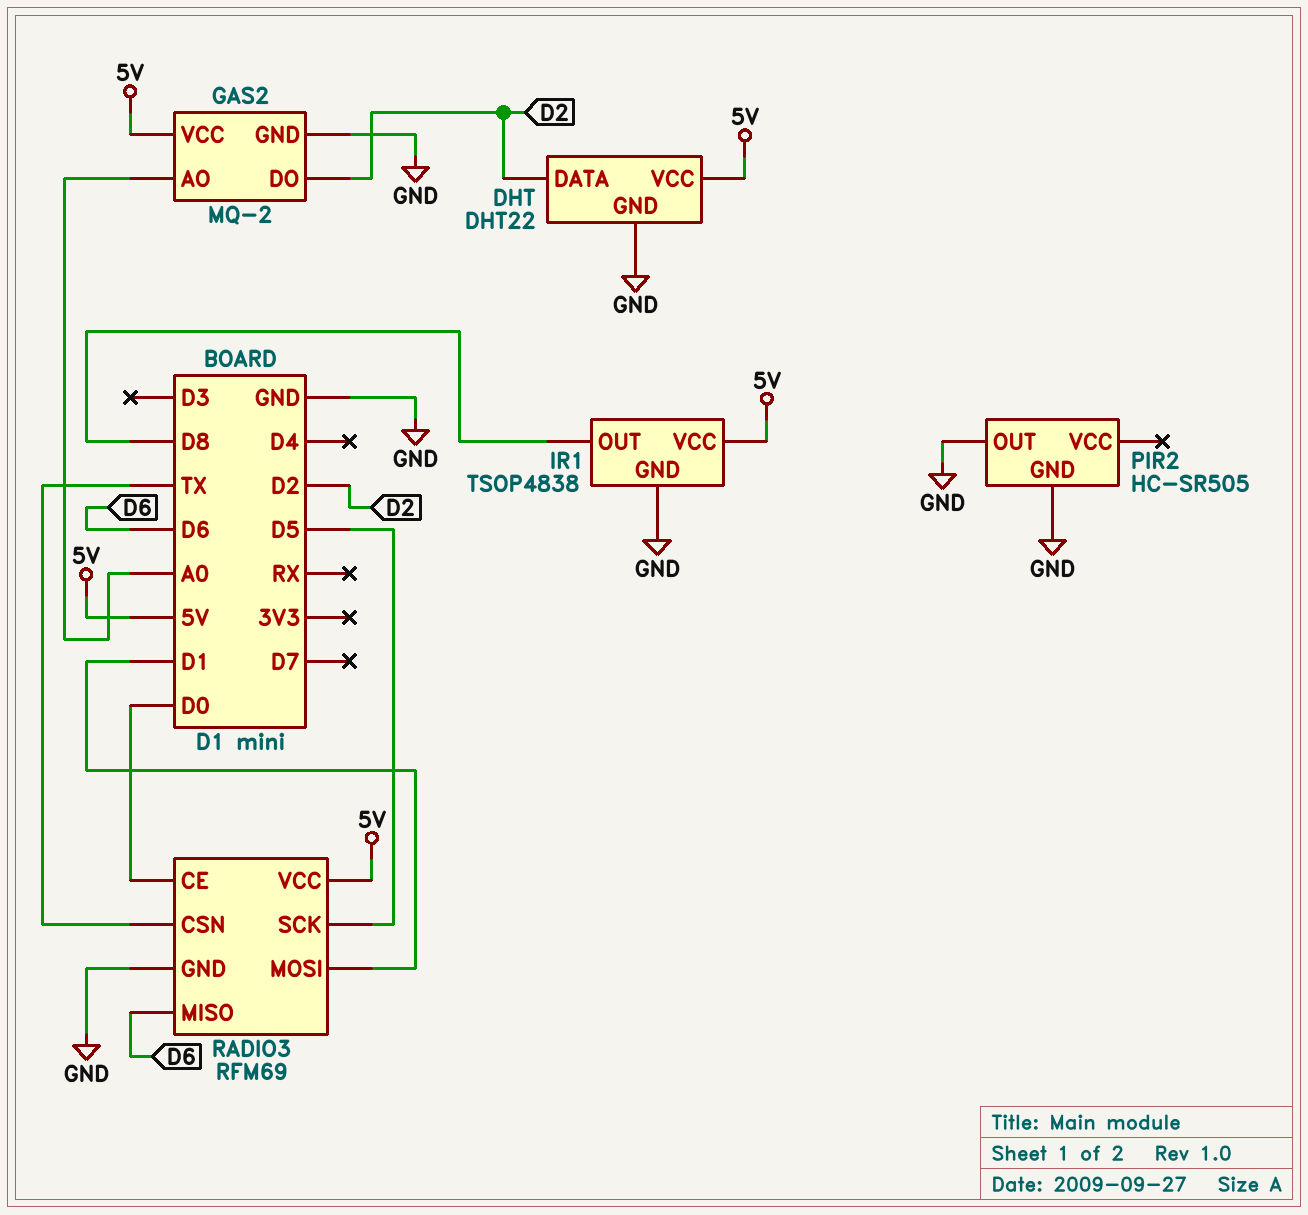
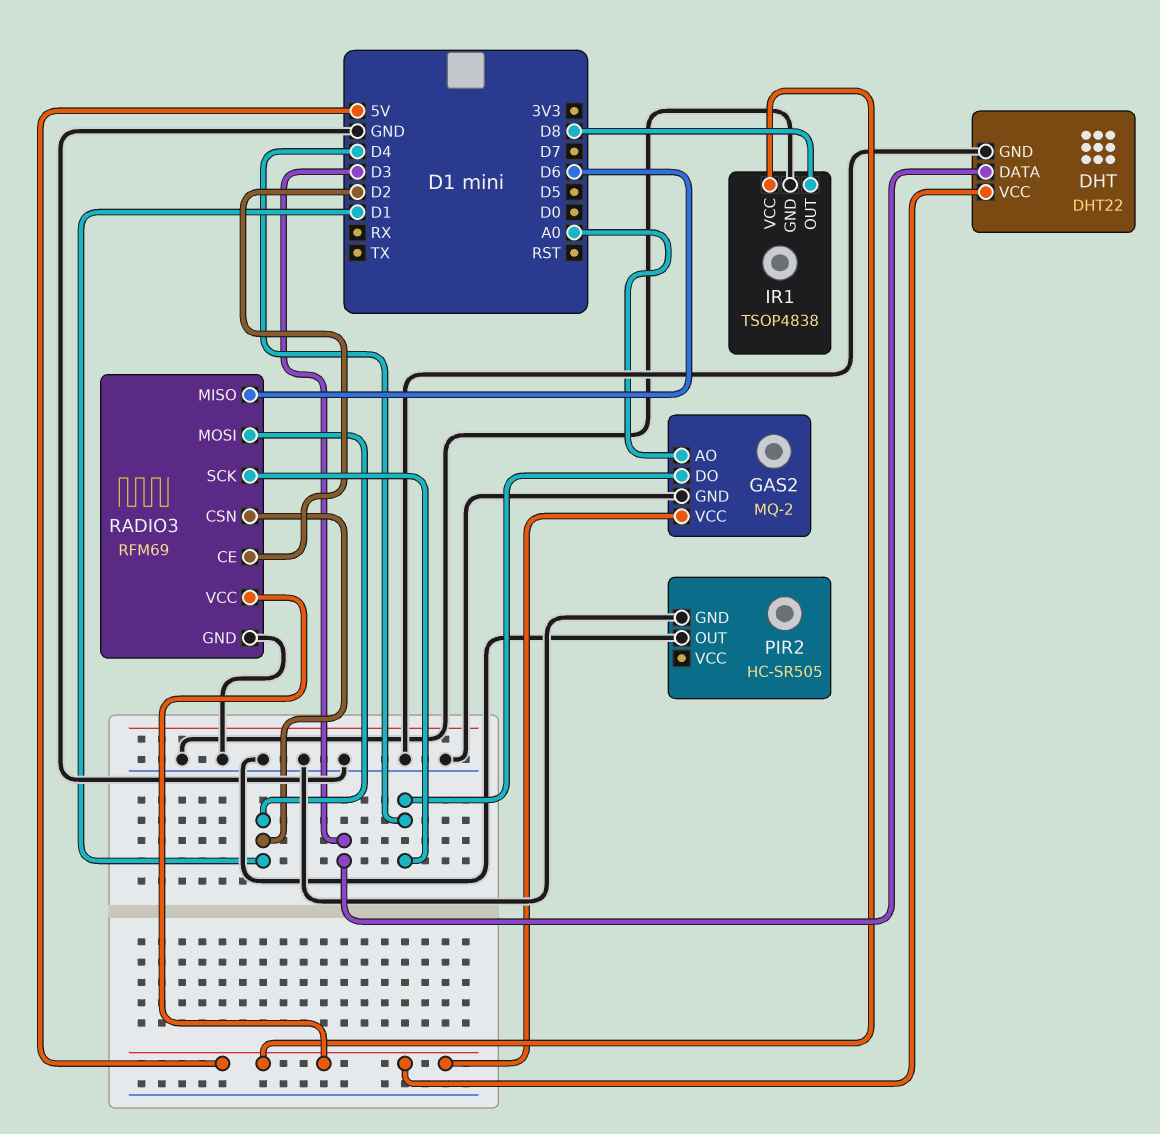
DHT pin DATA: D2 -> D3
GAS2 pin DO: D2 -> D4
RADIO3 pin CE: D0 -> D2
RADIO3 pin CSN: TX -> D1
RADIO3 pin SCK: D5 -> D4

